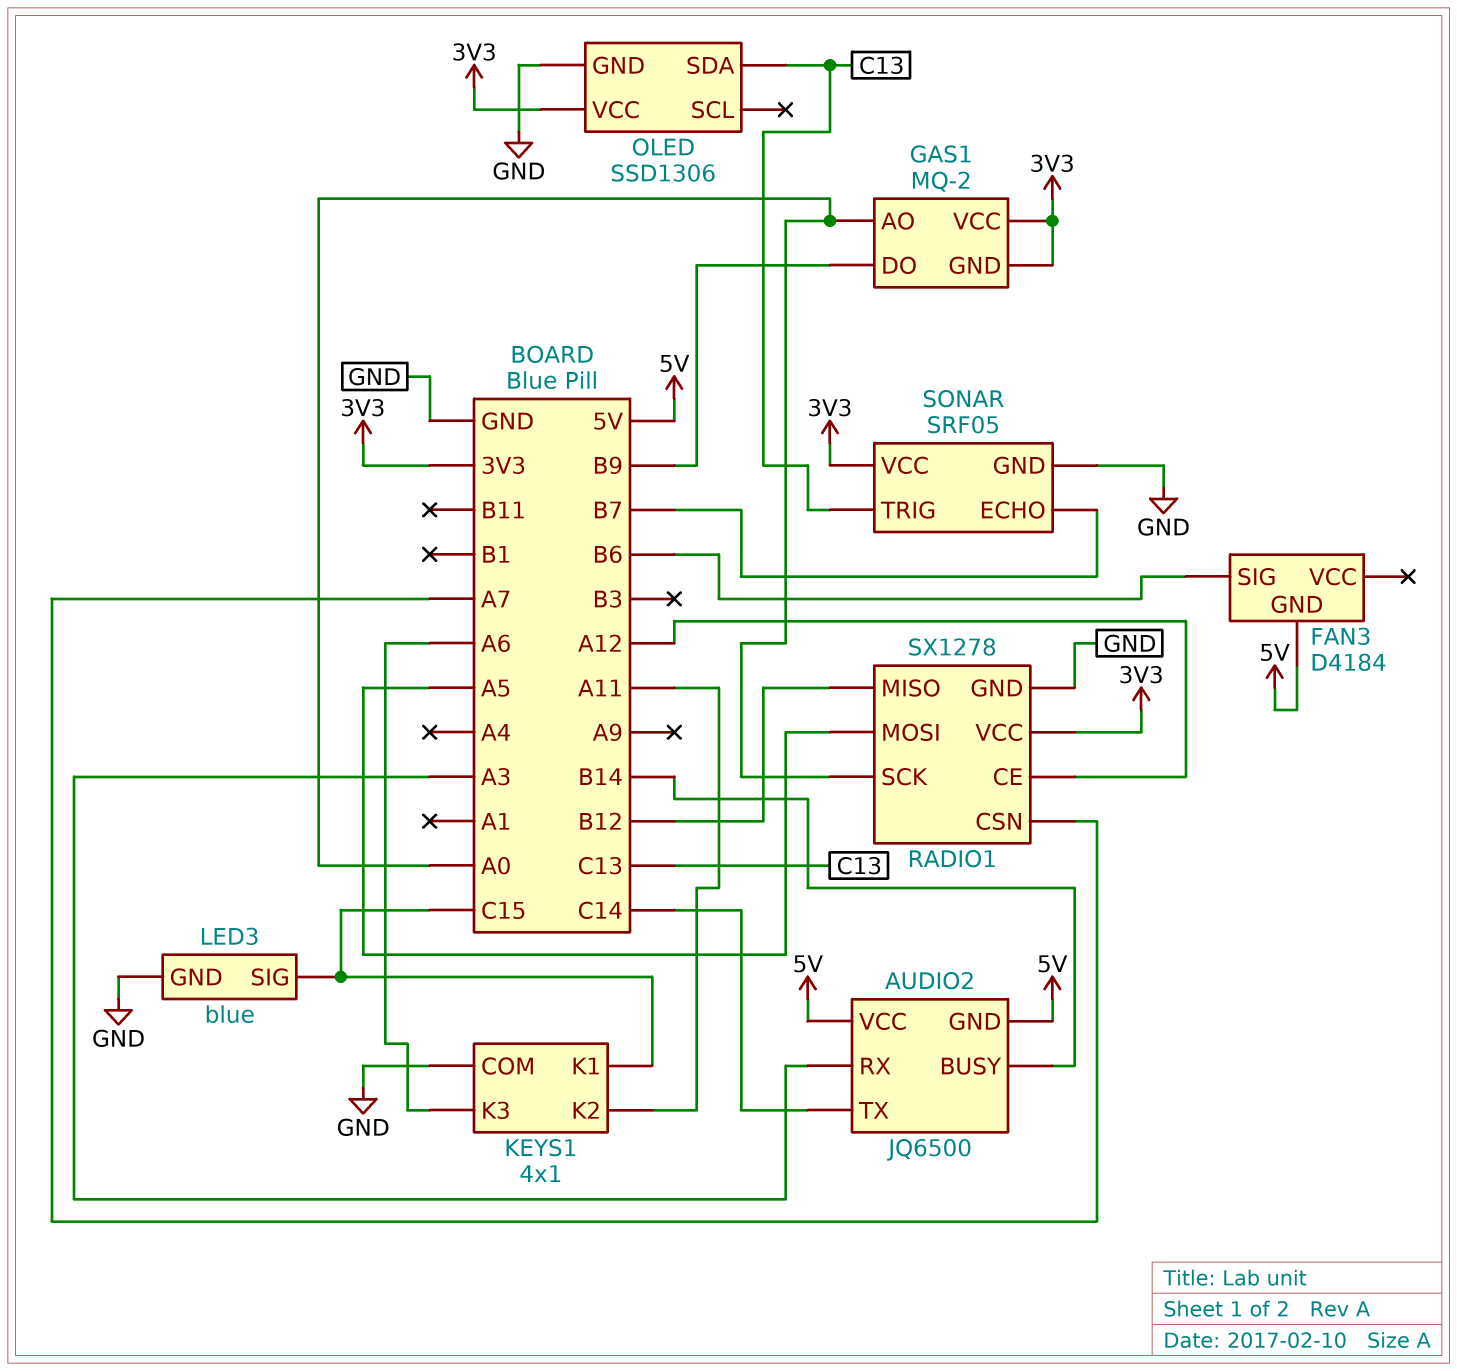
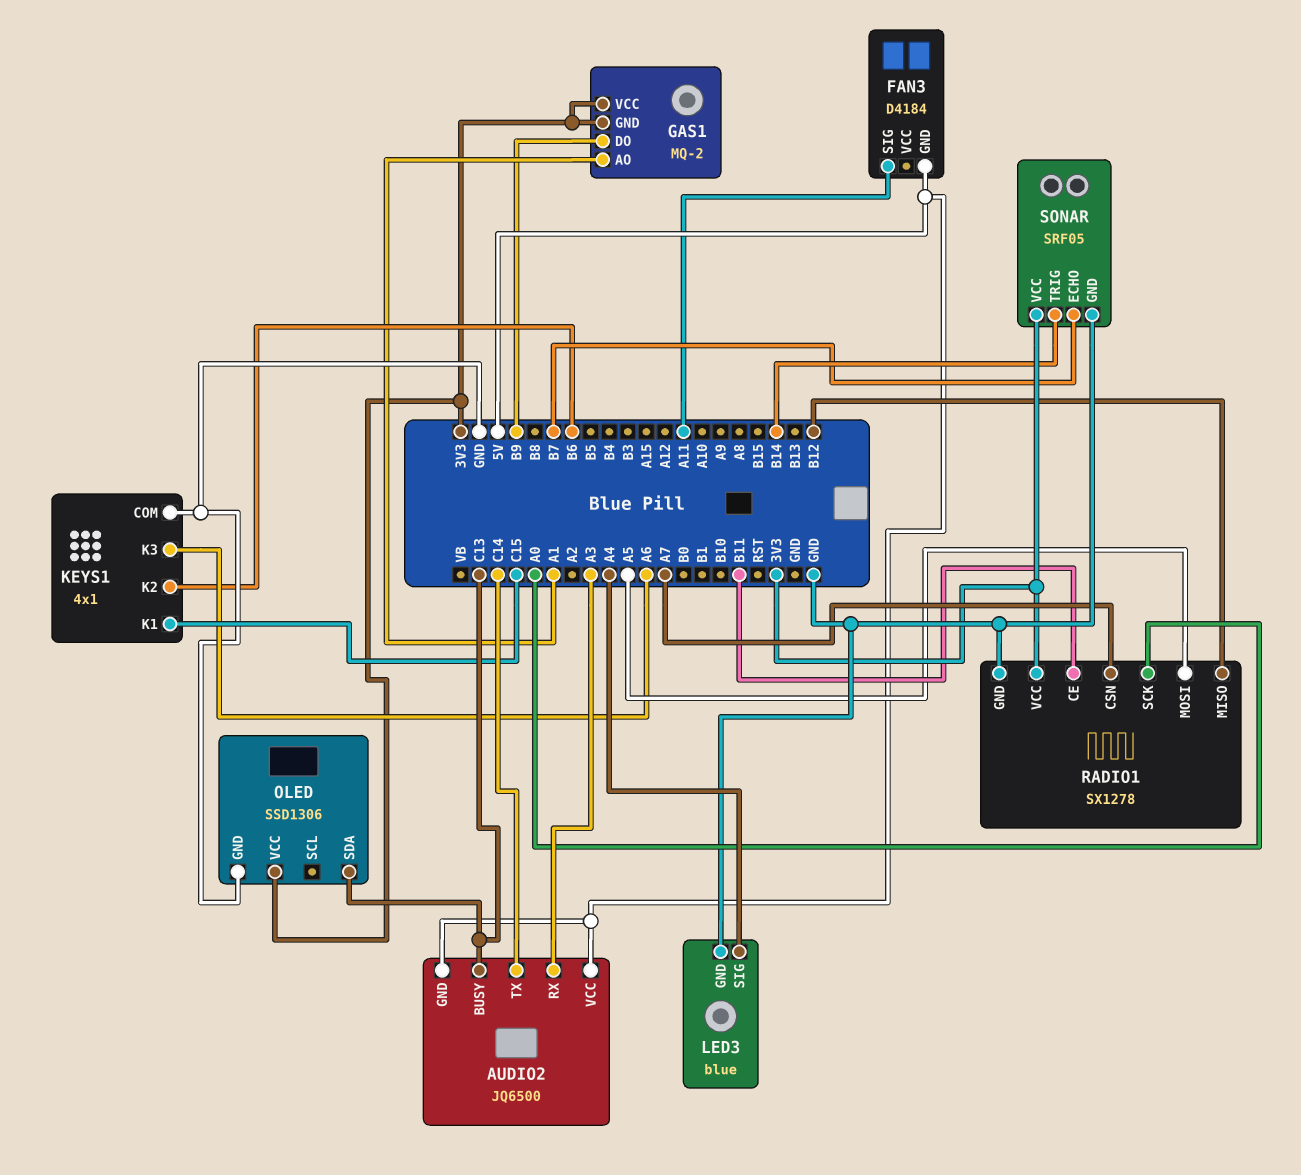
AUDIO2 pin BUSY: B14 -> C13
FAN3 pin SIG: B6 -> A11
GAS1 pin AO: A0 -> A1
KEYS1 pin K2: A11 -> B6
LED3 pin SIG: C15 -> A4
RADIO1 pin CE: A12 -> B11
SONAR pin TRIG: C13 -> B14

